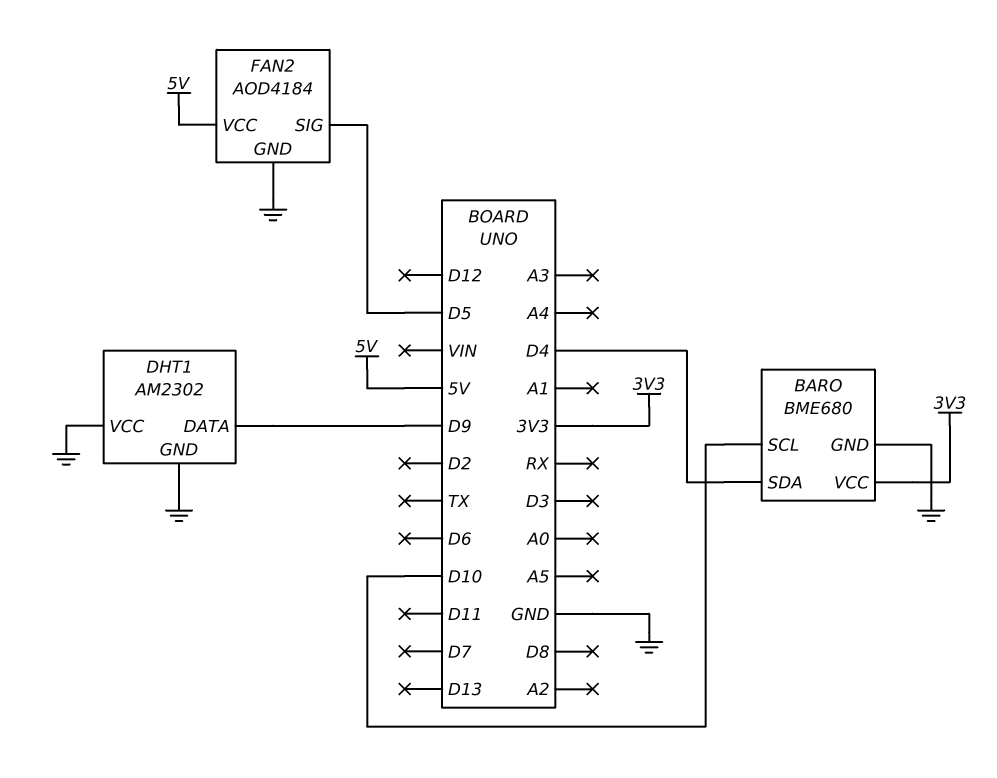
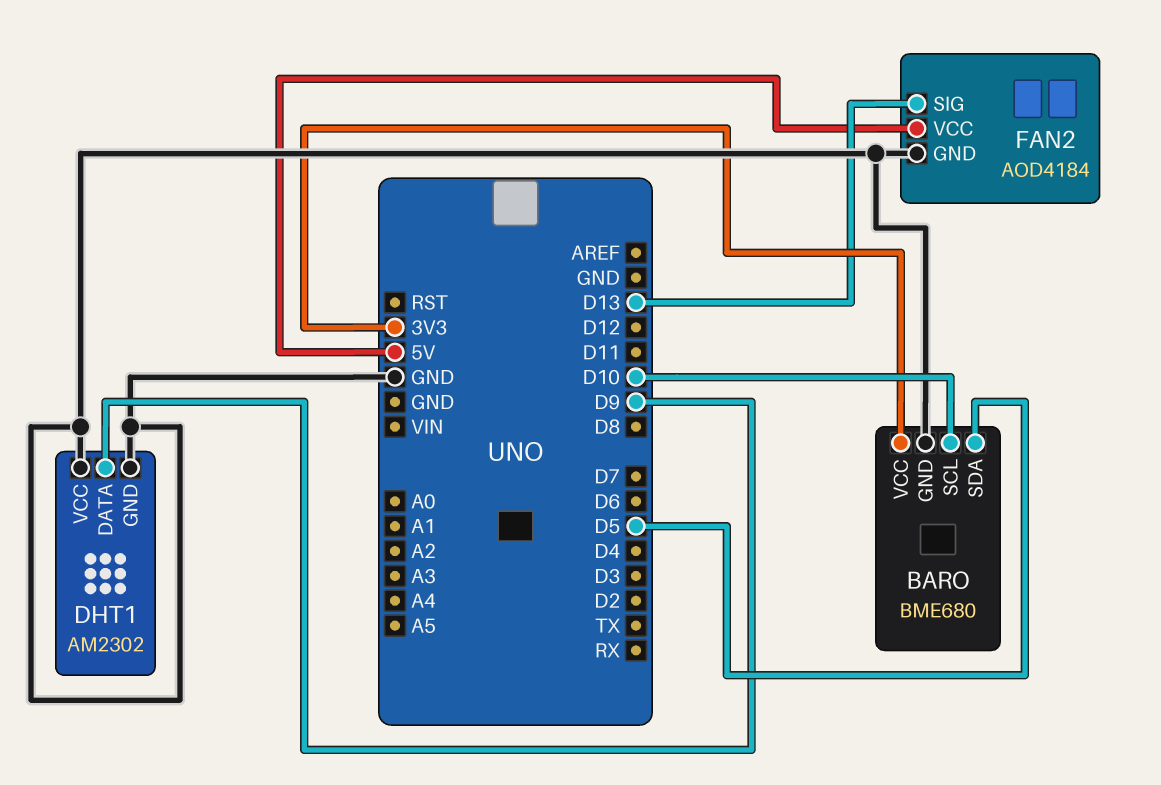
BARO pin SDA: D4 -> D5
FAN2 pin SIG: D5 -> D13

